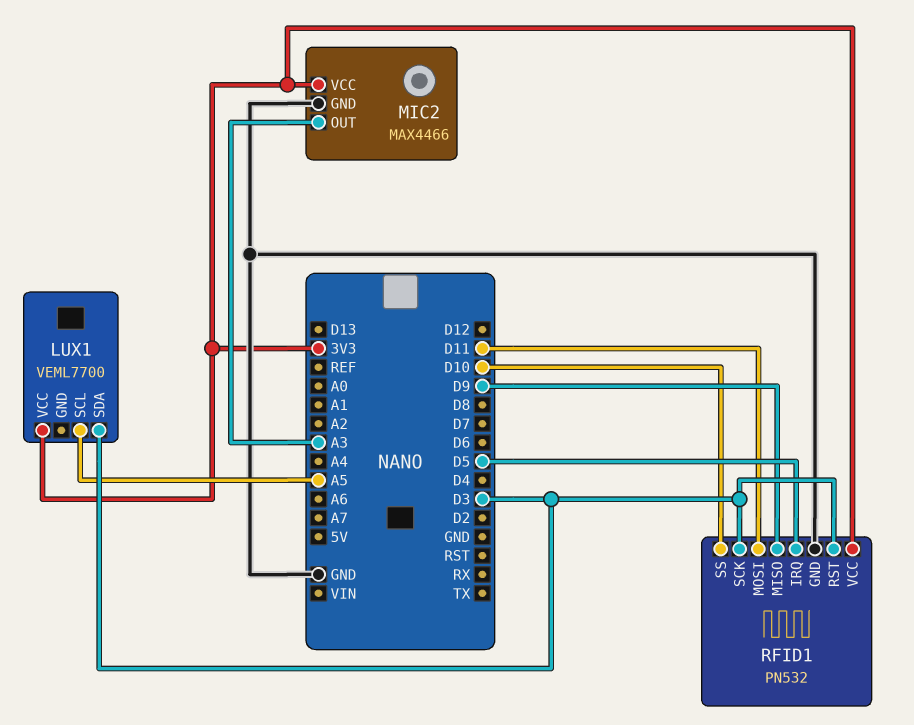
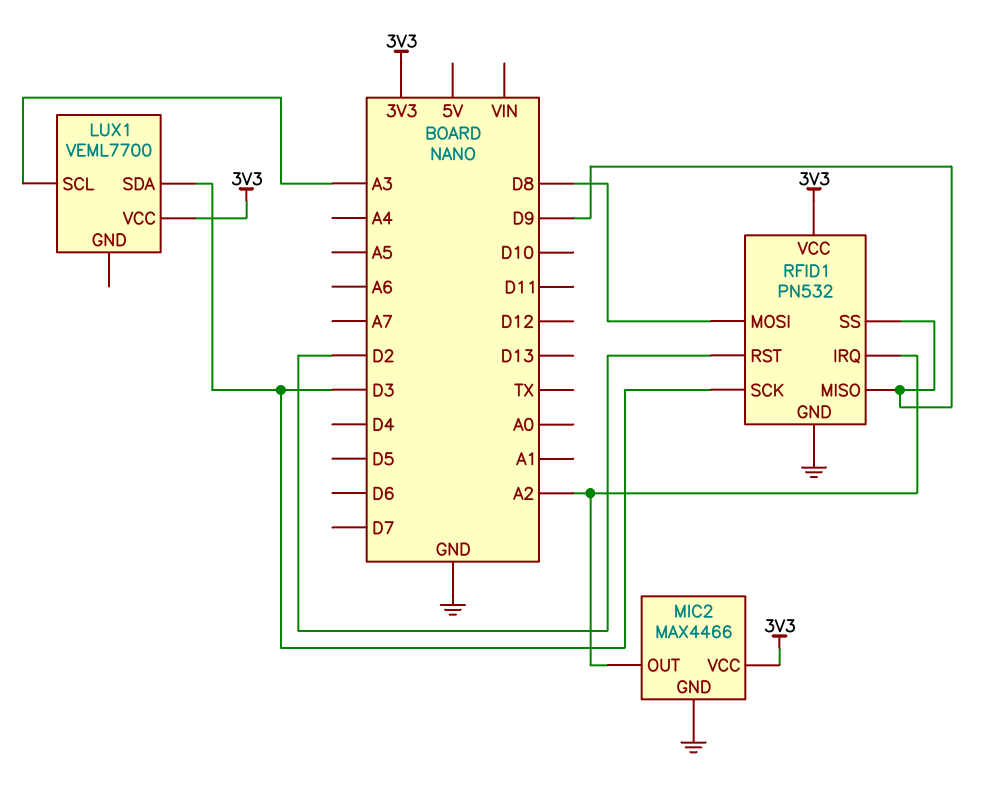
LUX1 pin SCL: A5 -> A3
MIC2 pin OUT: A3 -> A2
RFID1 pin IRQ: D5 -> A2
RFID1 pin MOSI: D11 -> D8
RFID1 pin RST: D3 -> D2
RFID1 pin SS: D10 -> D9

